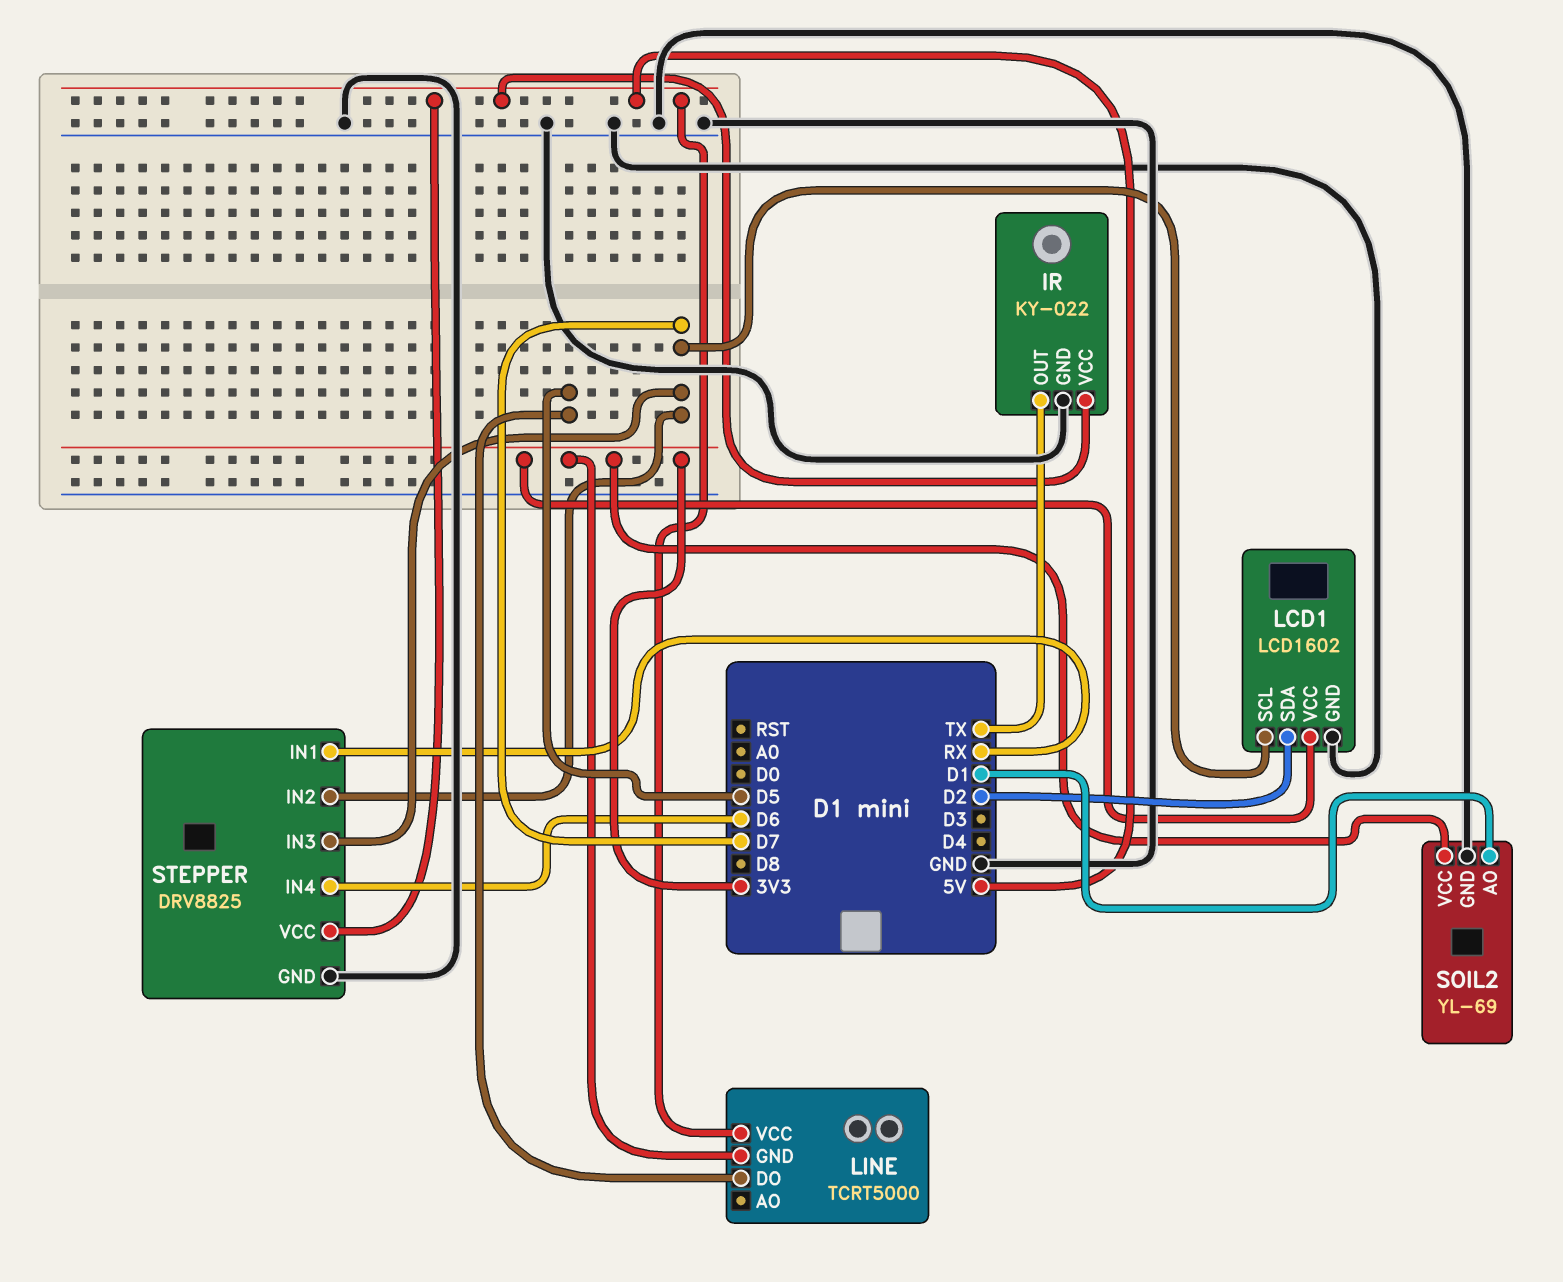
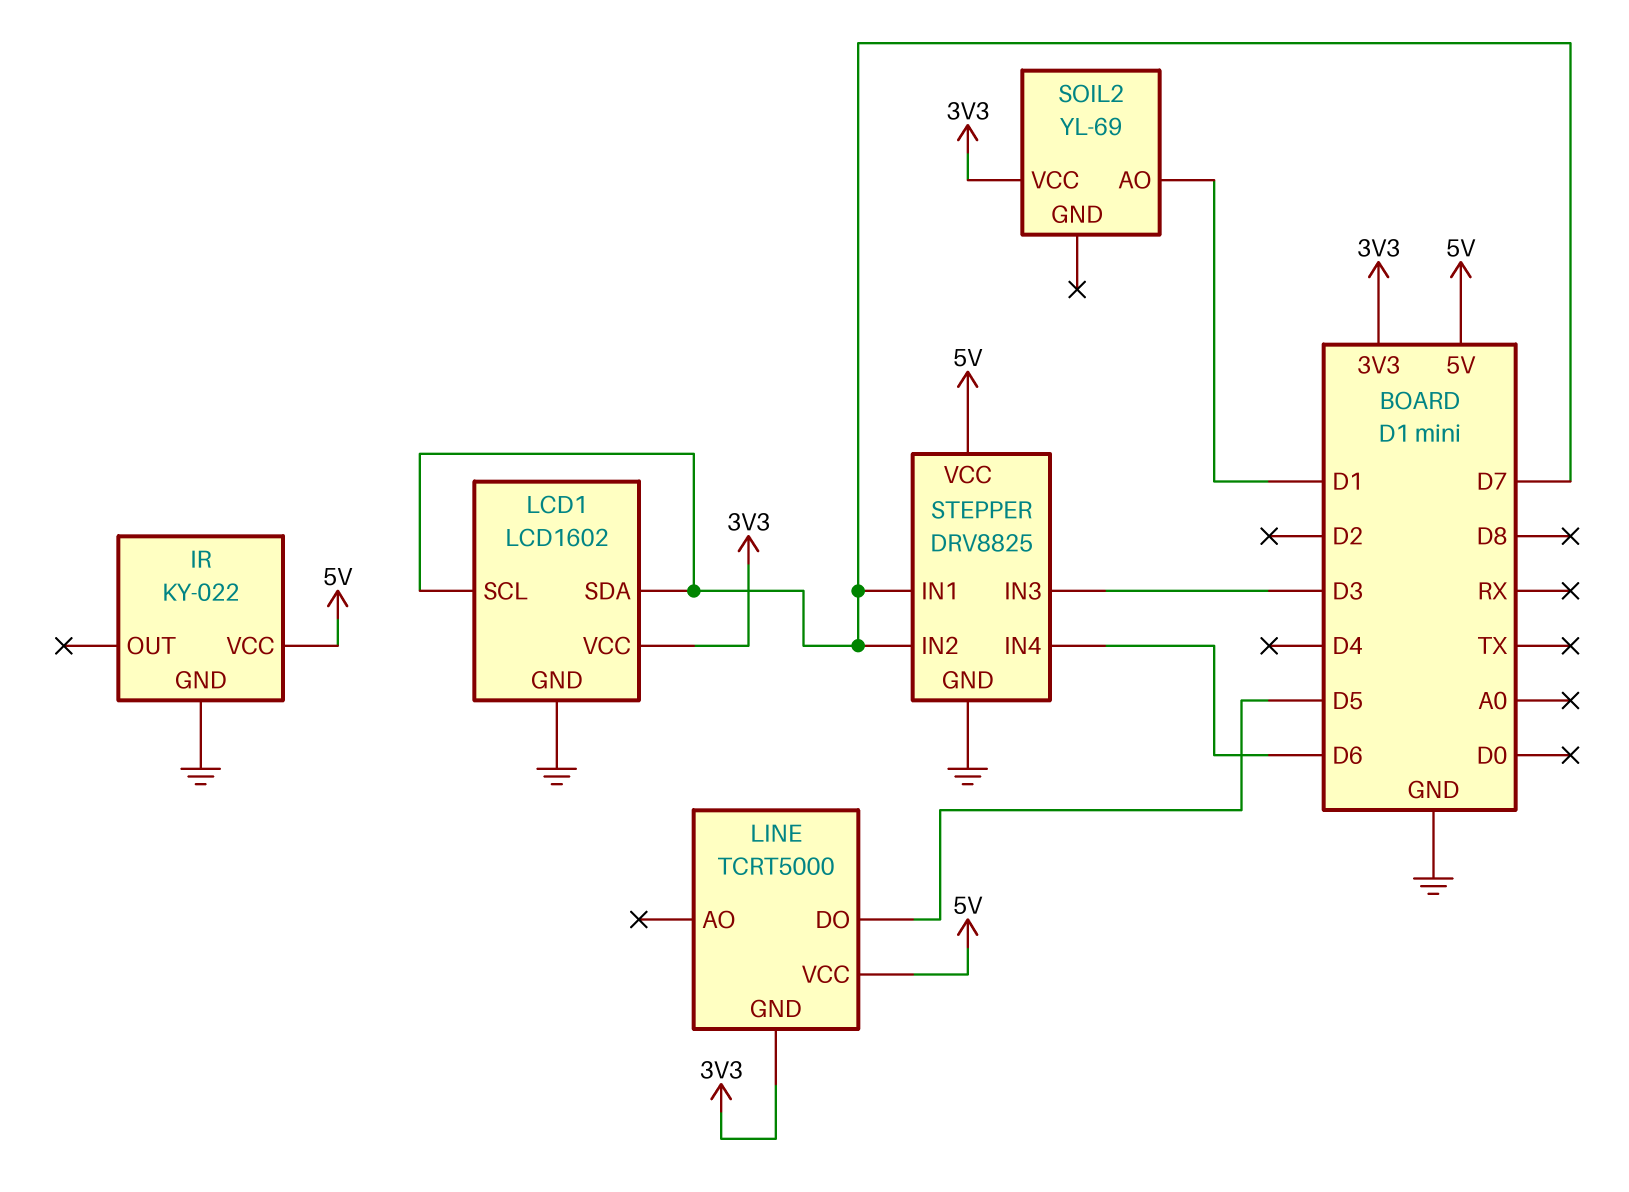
IR pin OUT: TX -> none
LCD1 pin SDA: D2 -> D7
SOIL2 pin GND: GND -> none
STEPPER pin IN1: RX -> D7
STEPPER pin IN3: D7 -> D3

